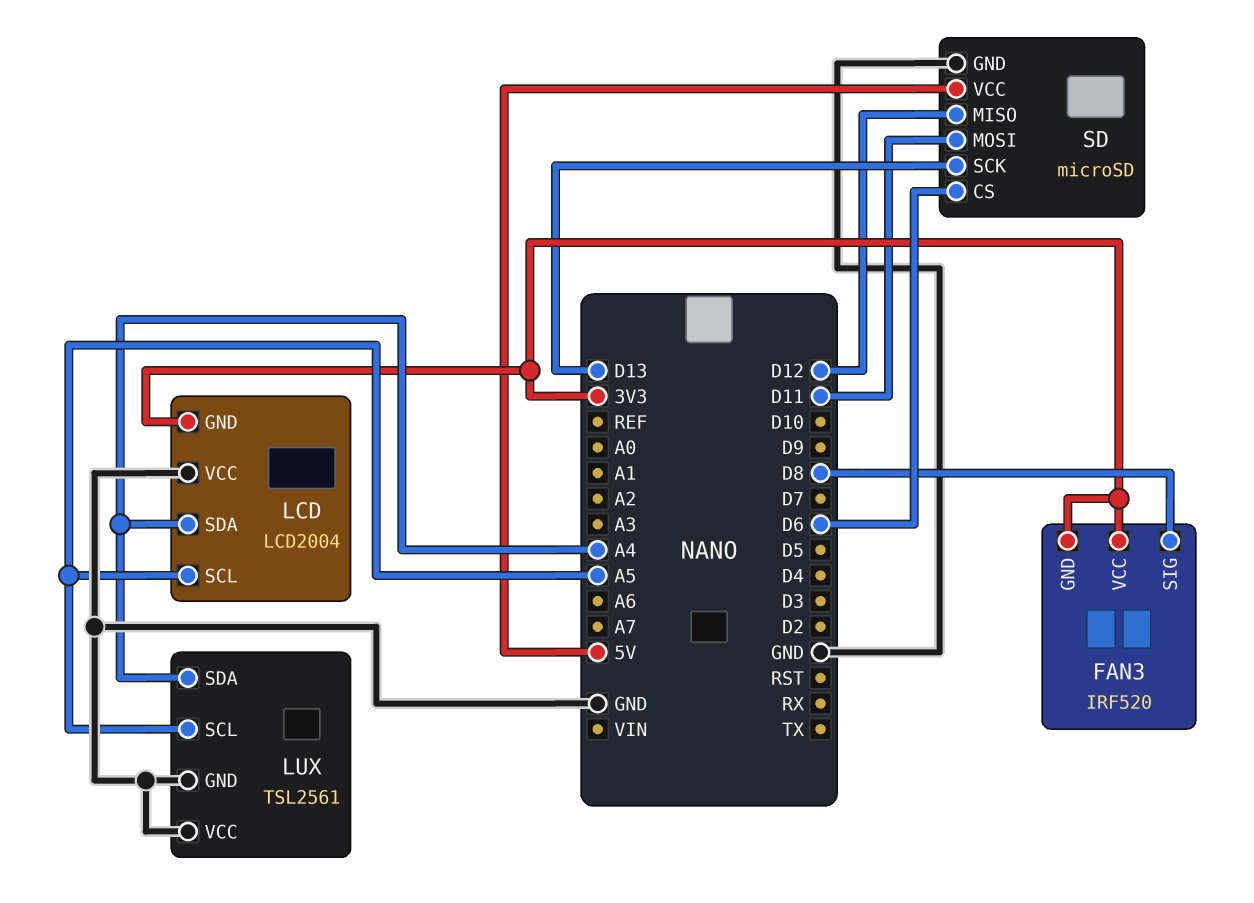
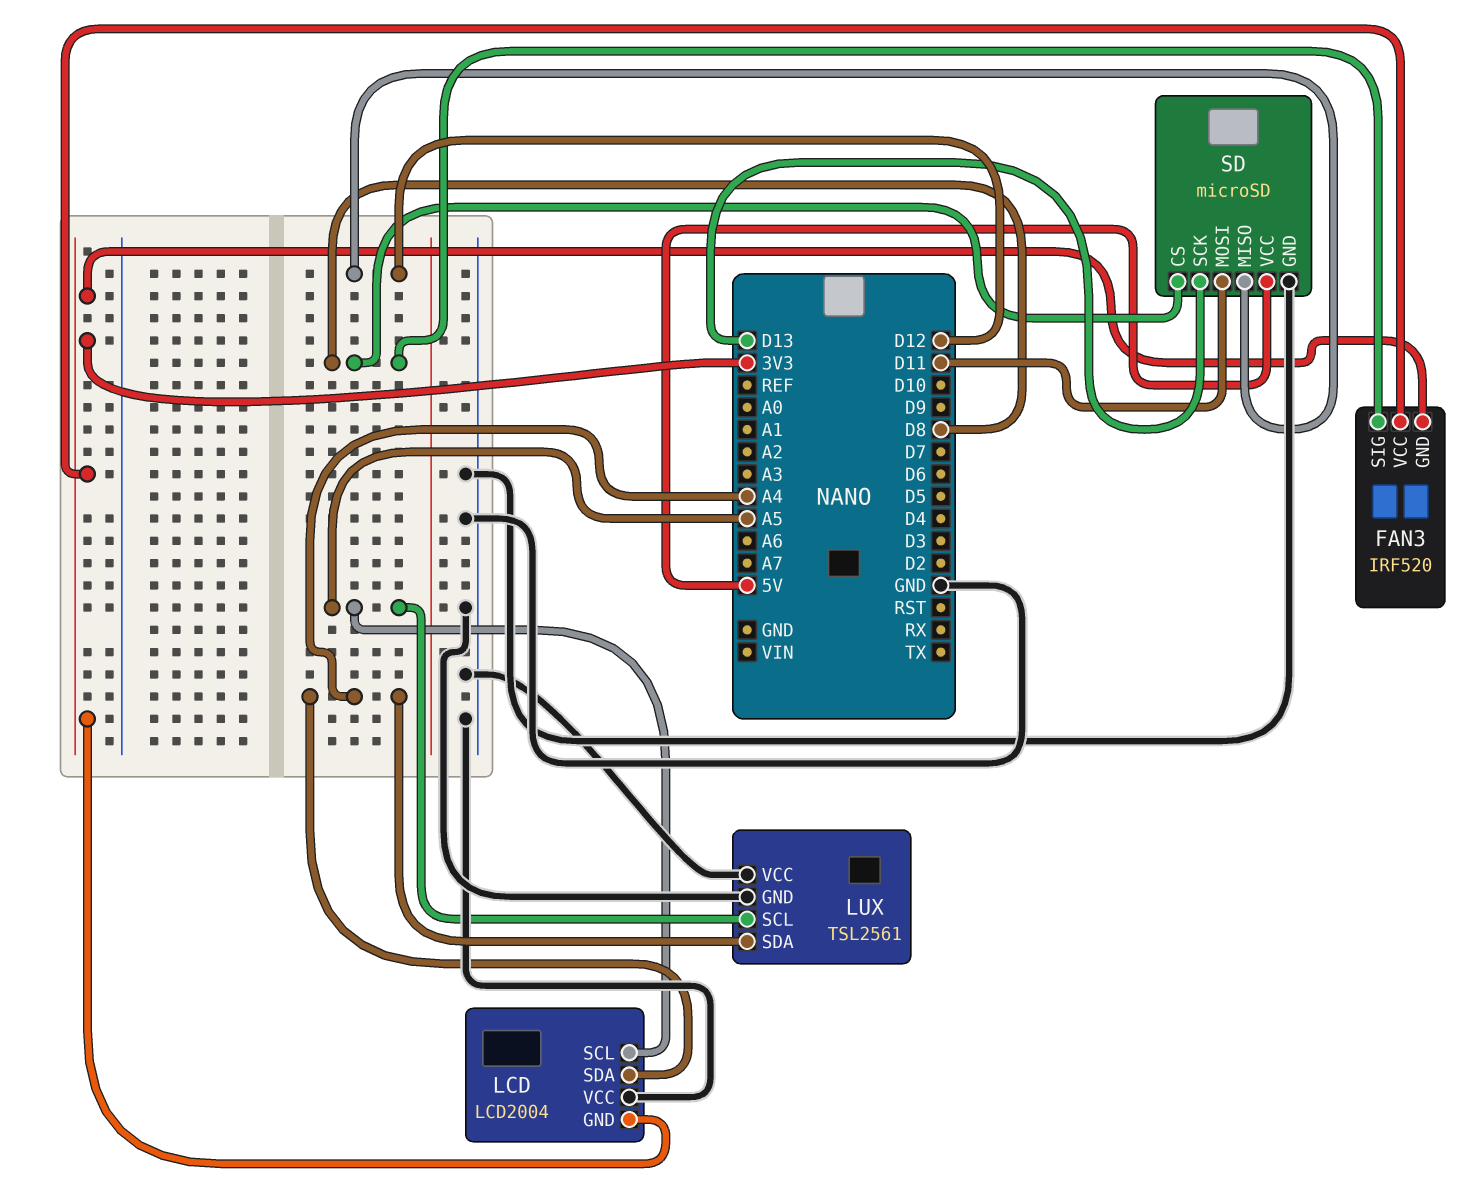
SD pin CS: D6 -> D8

